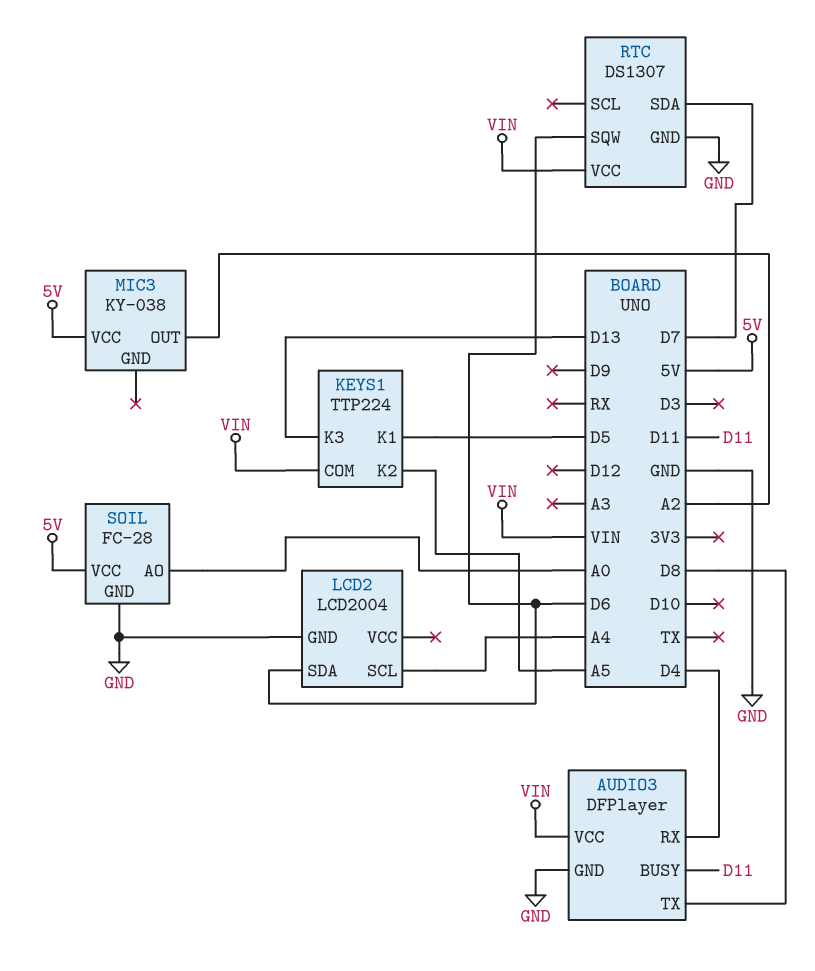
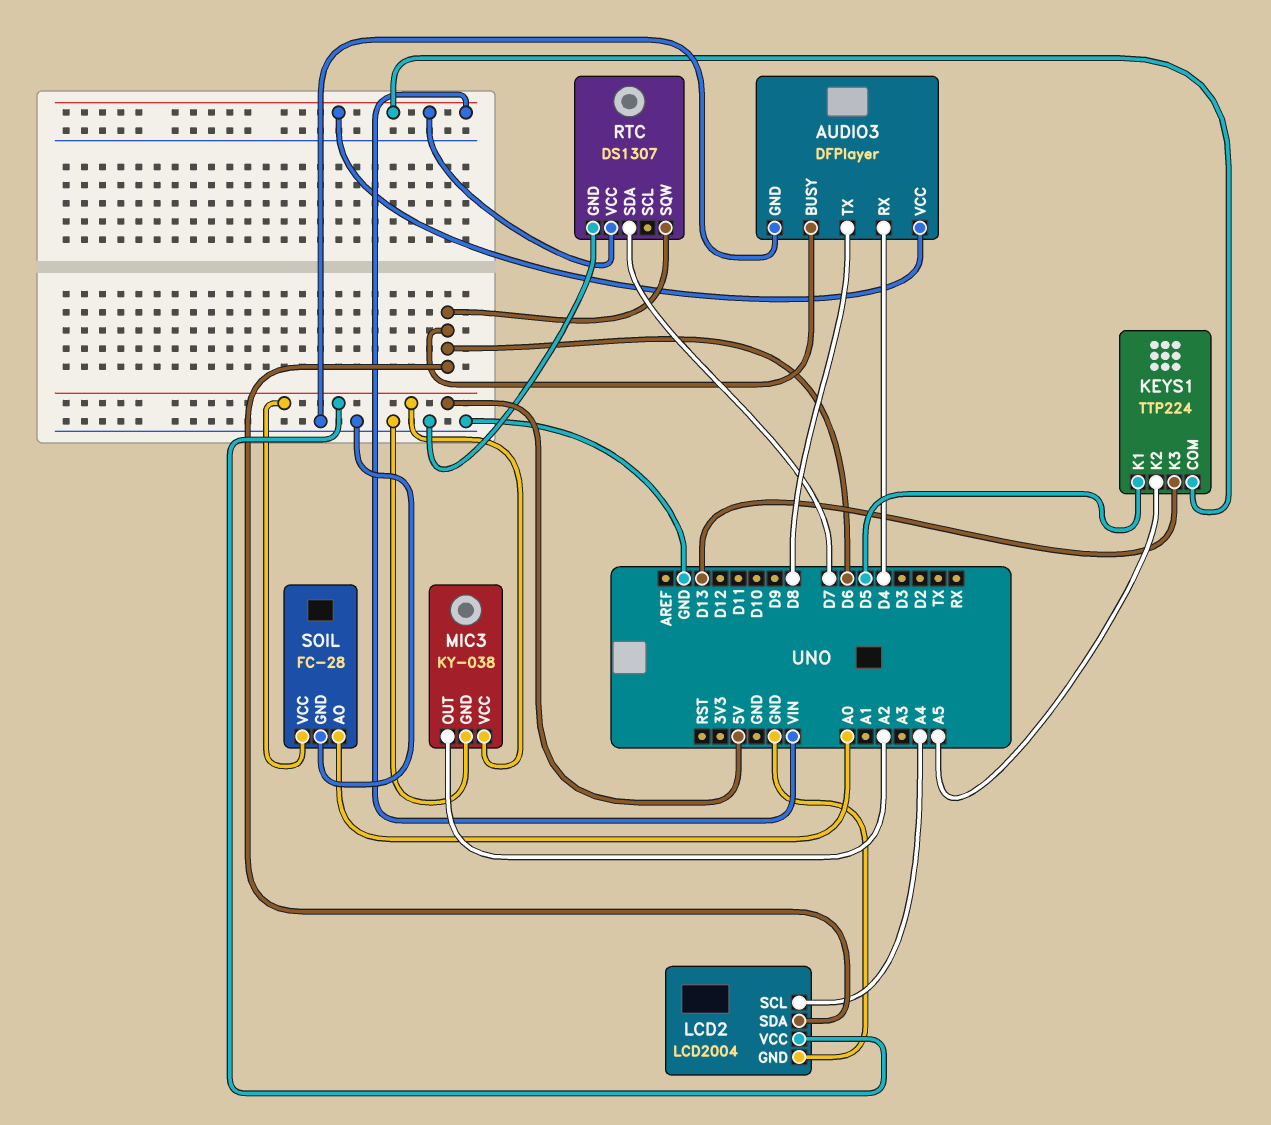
AUDIO3 pin BUSY: D11 -> D6
LCD2 pin VCC: none -> 5V
MIC3 pin GND: none -> GND

